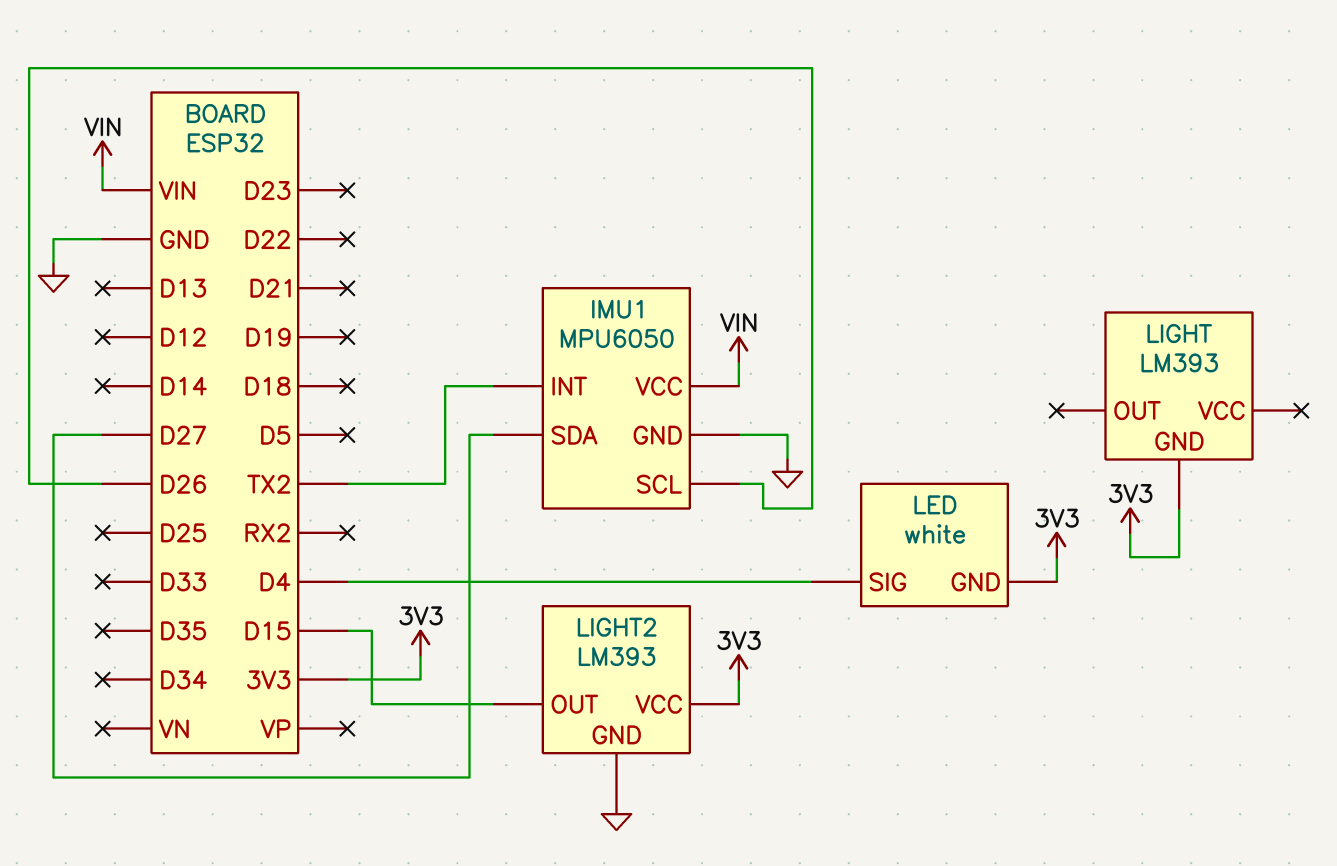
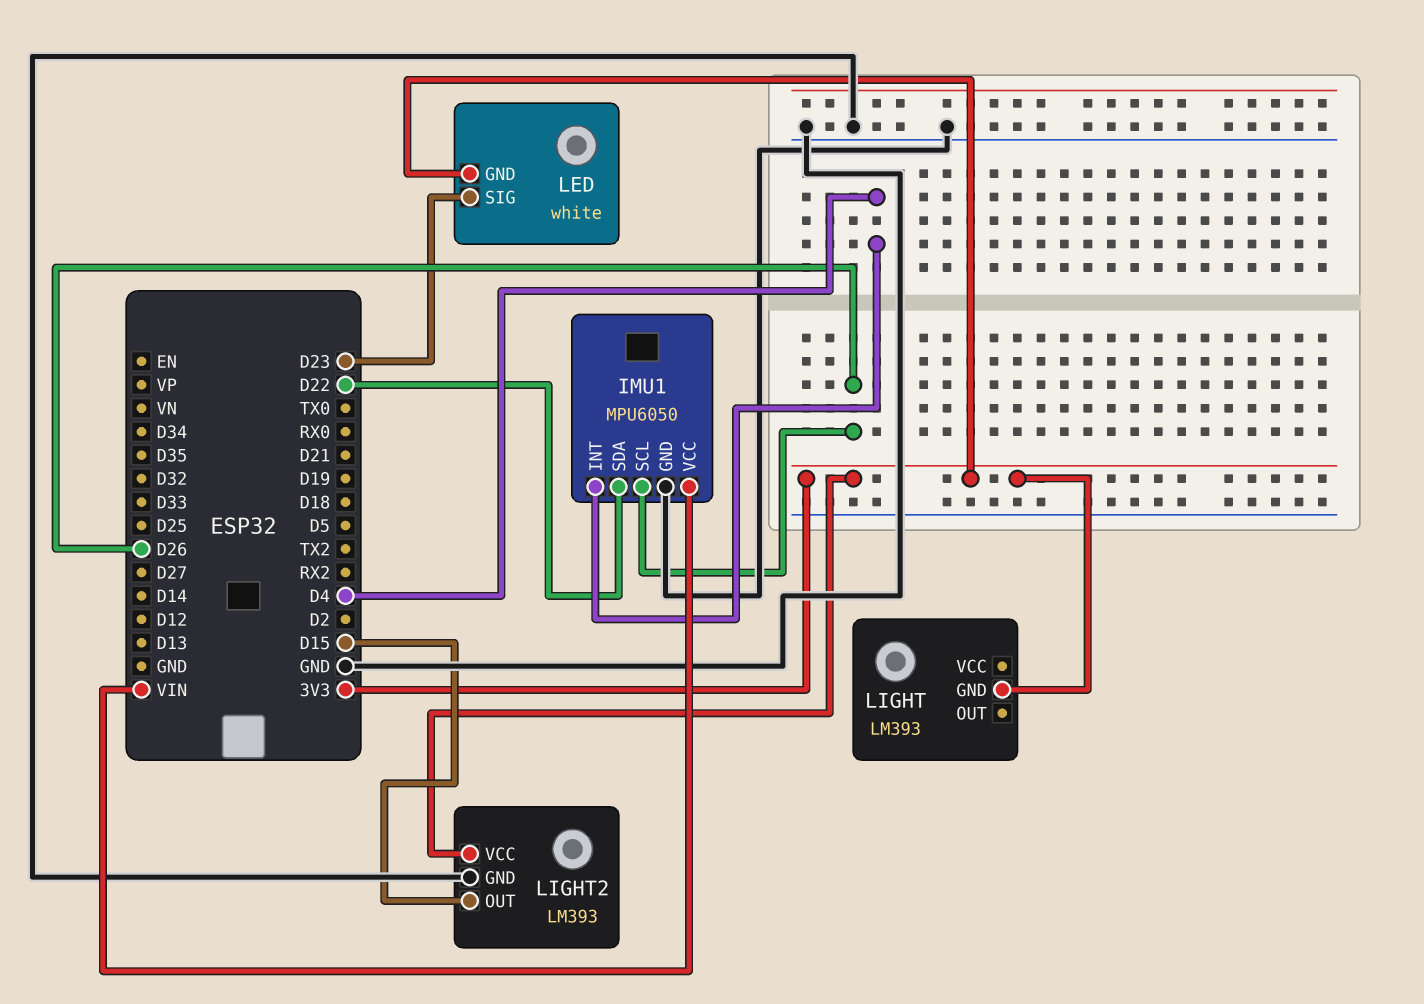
IMU1 pin INT: TX2 -> D4
IMU1 pin SDA: D27 -> D22
LED pin SIG: D4 -> D23

